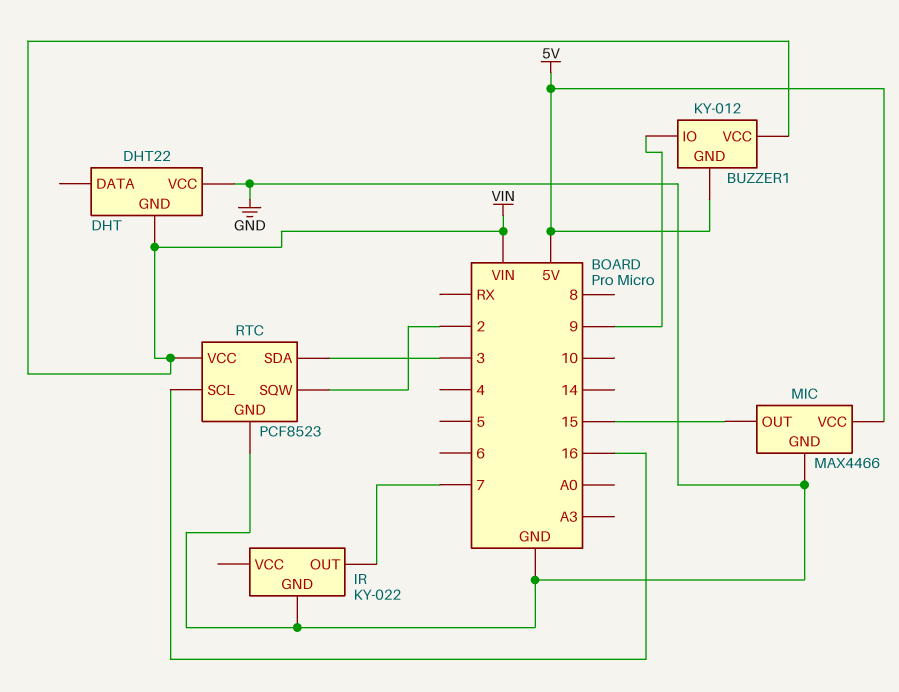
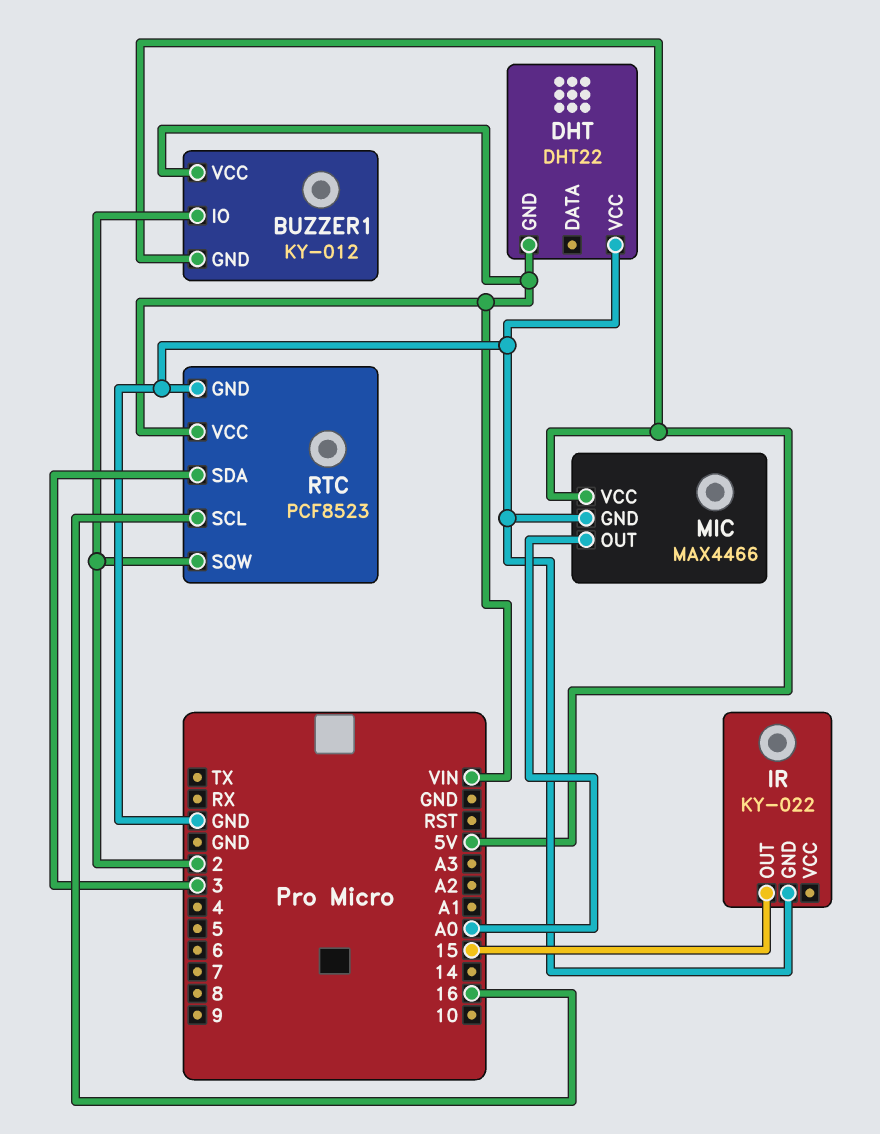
BUZZER1 pin IO: 9 -> 2
IR pin OUT: 7 -> 15
MIC pin OUT: 15 -> A0

